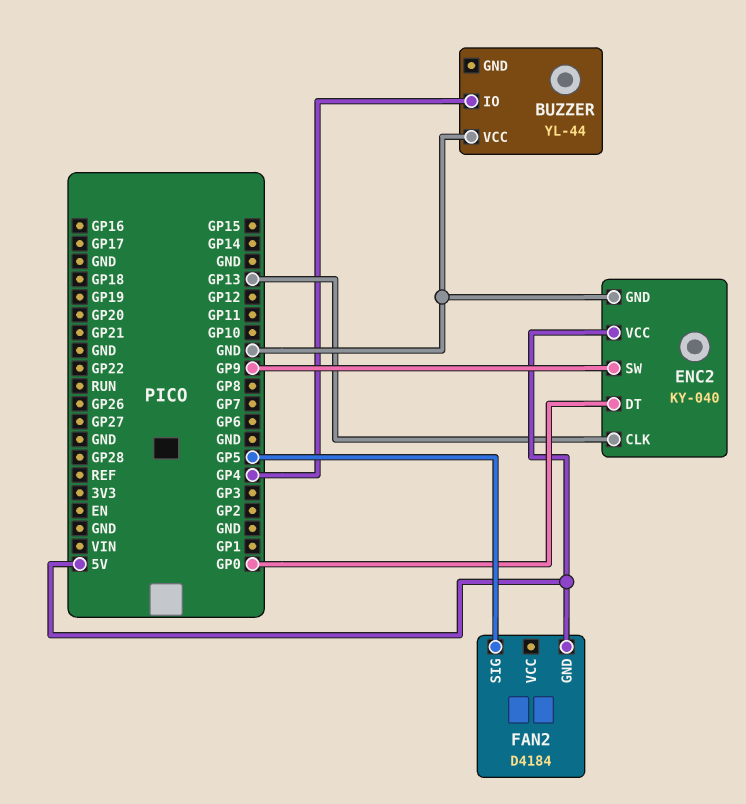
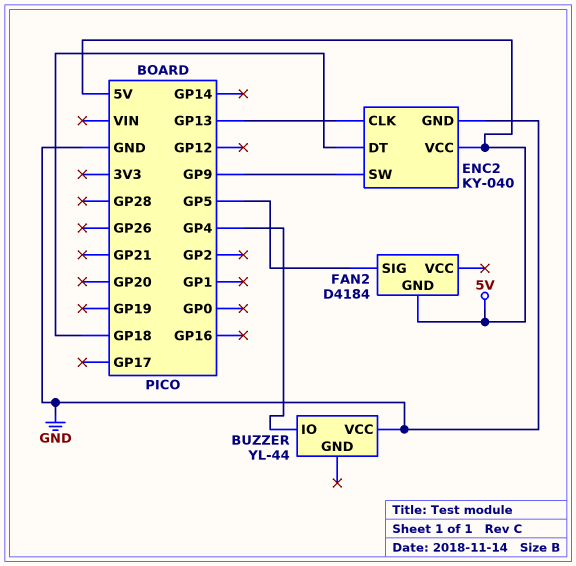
ENC2 pin DT: GP0 -> GP18

